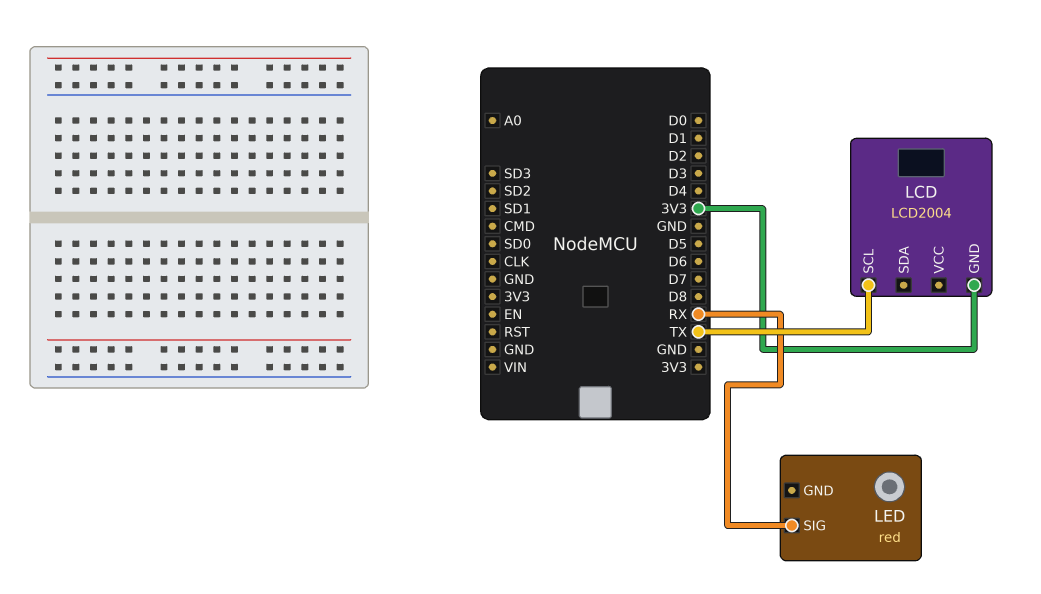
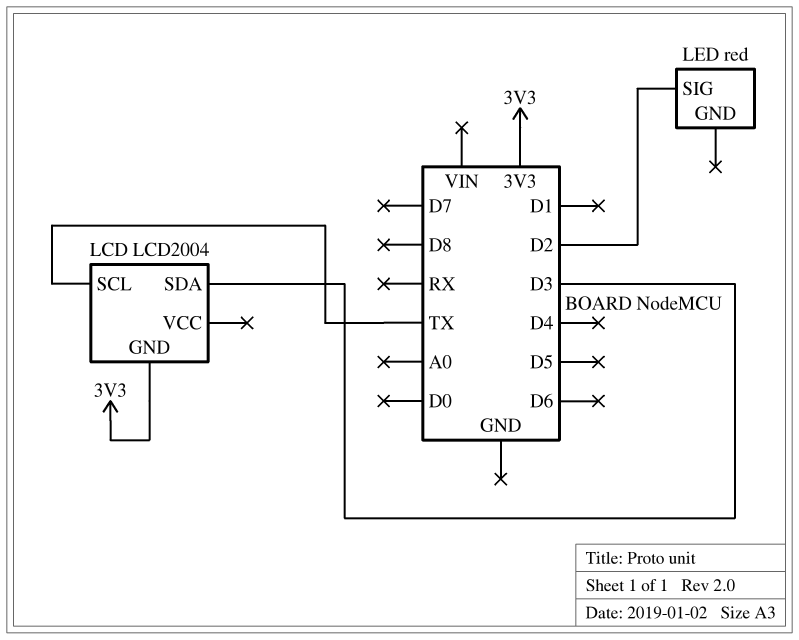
LCD pin SDA: none -> D3
LED pin SIG: RX -> D2

